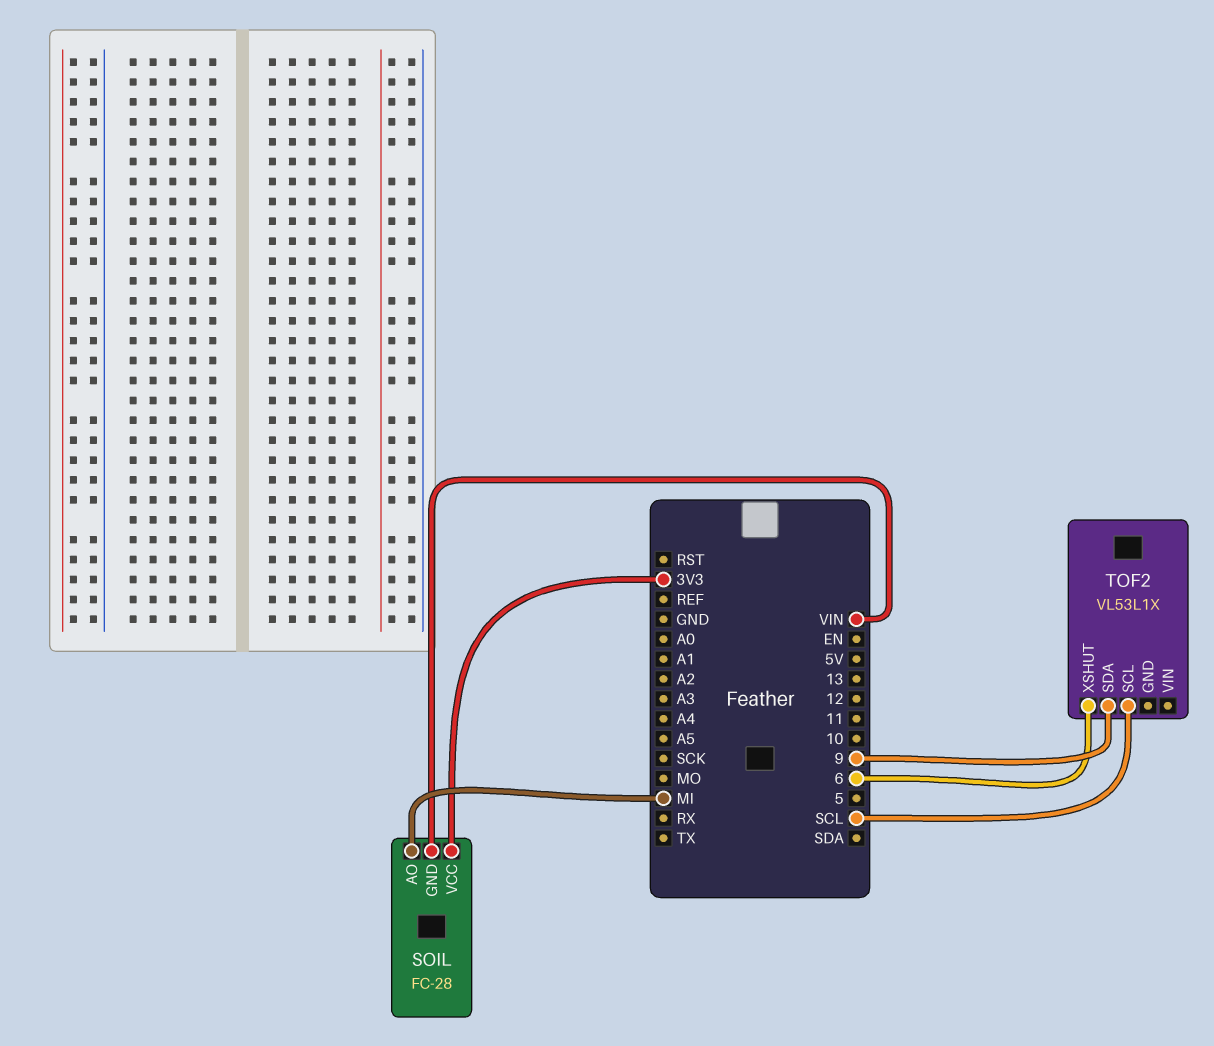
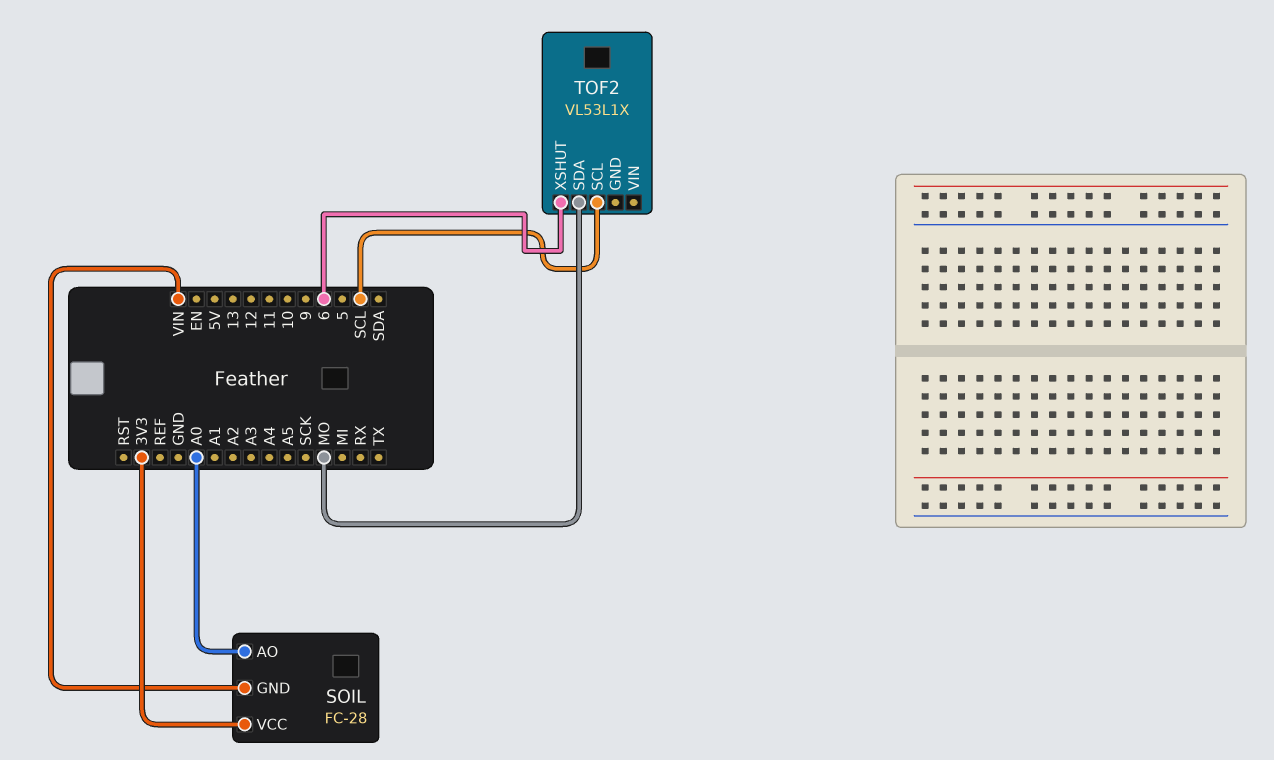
SOIL pin AO: MI -> A0
TOF2 pin SDA: 9 -> MO

